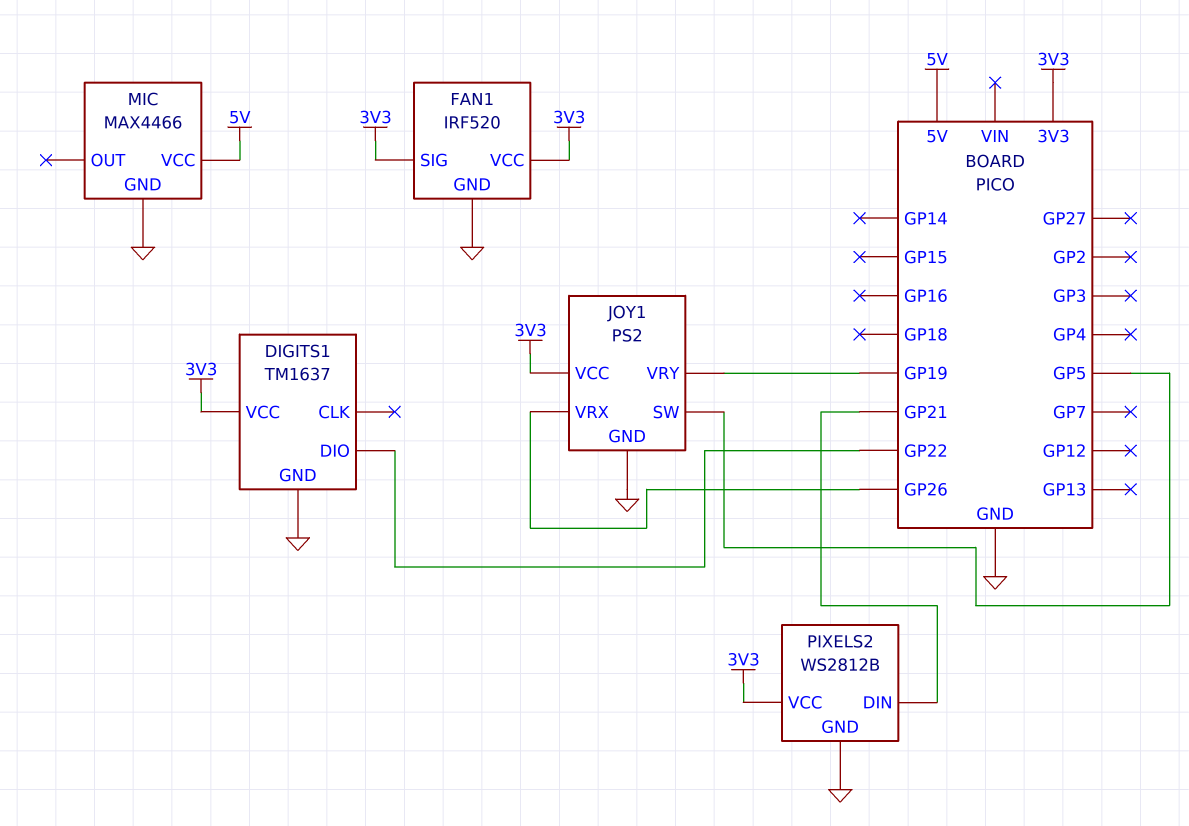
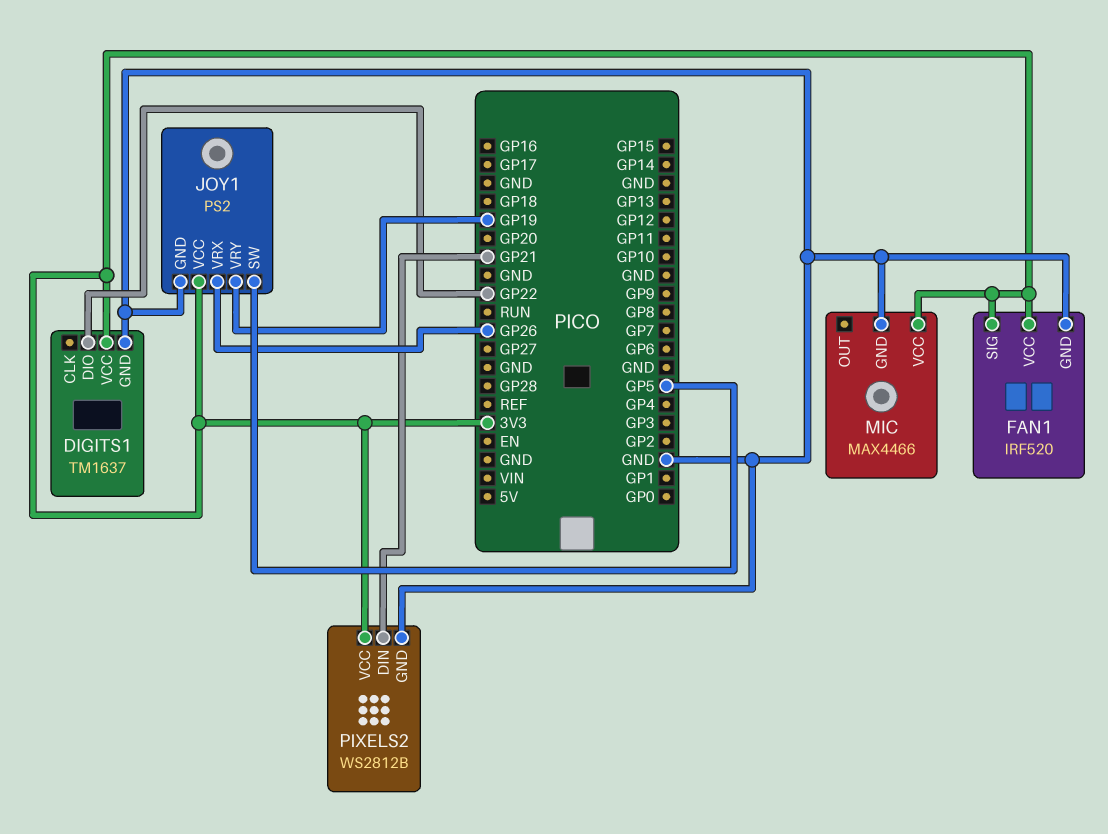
MIC pin VCC: 5V -> 3V3

